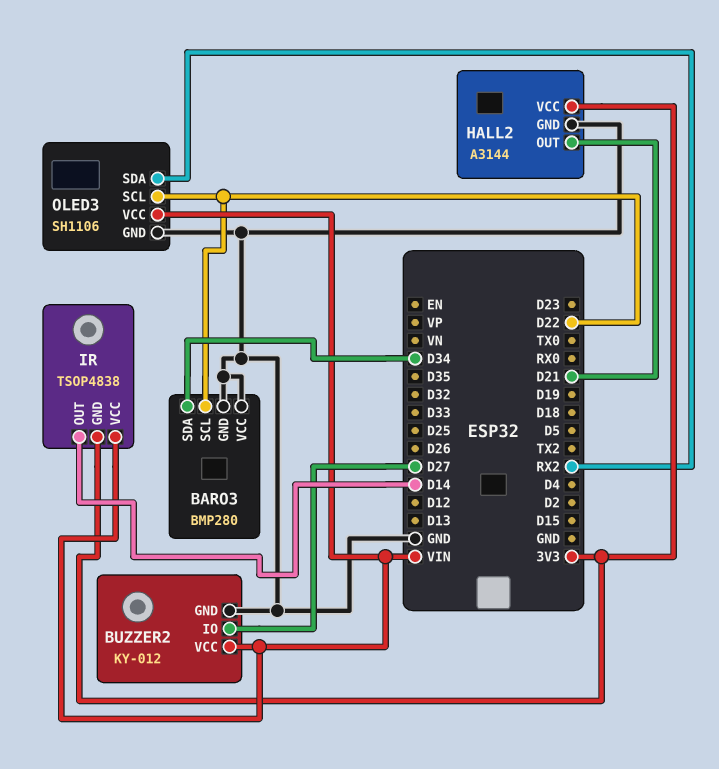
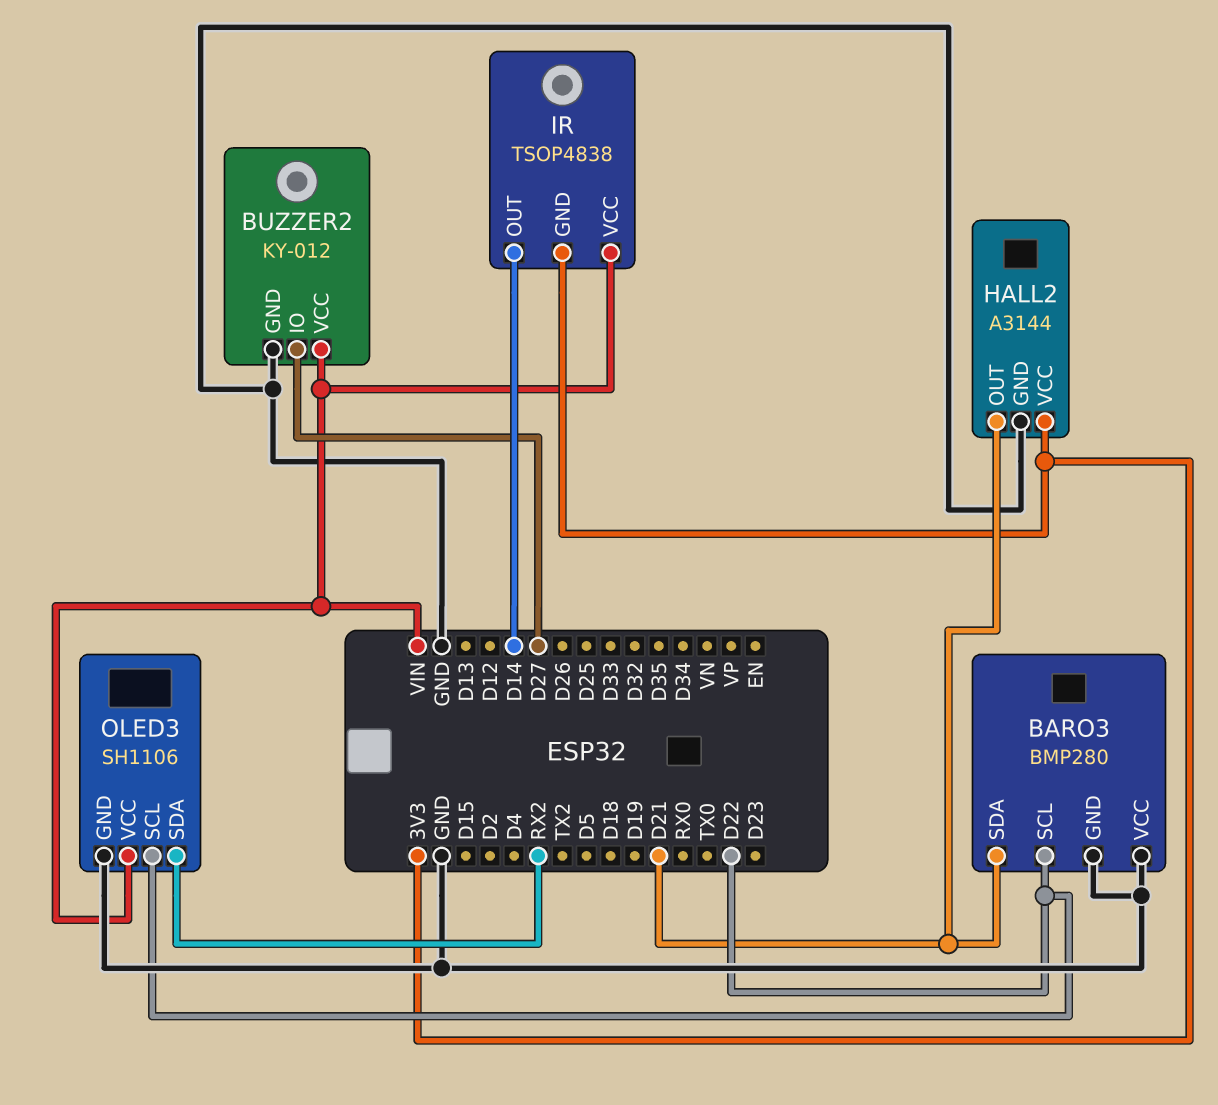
BARO3 pin SDA: D34 -> D21

